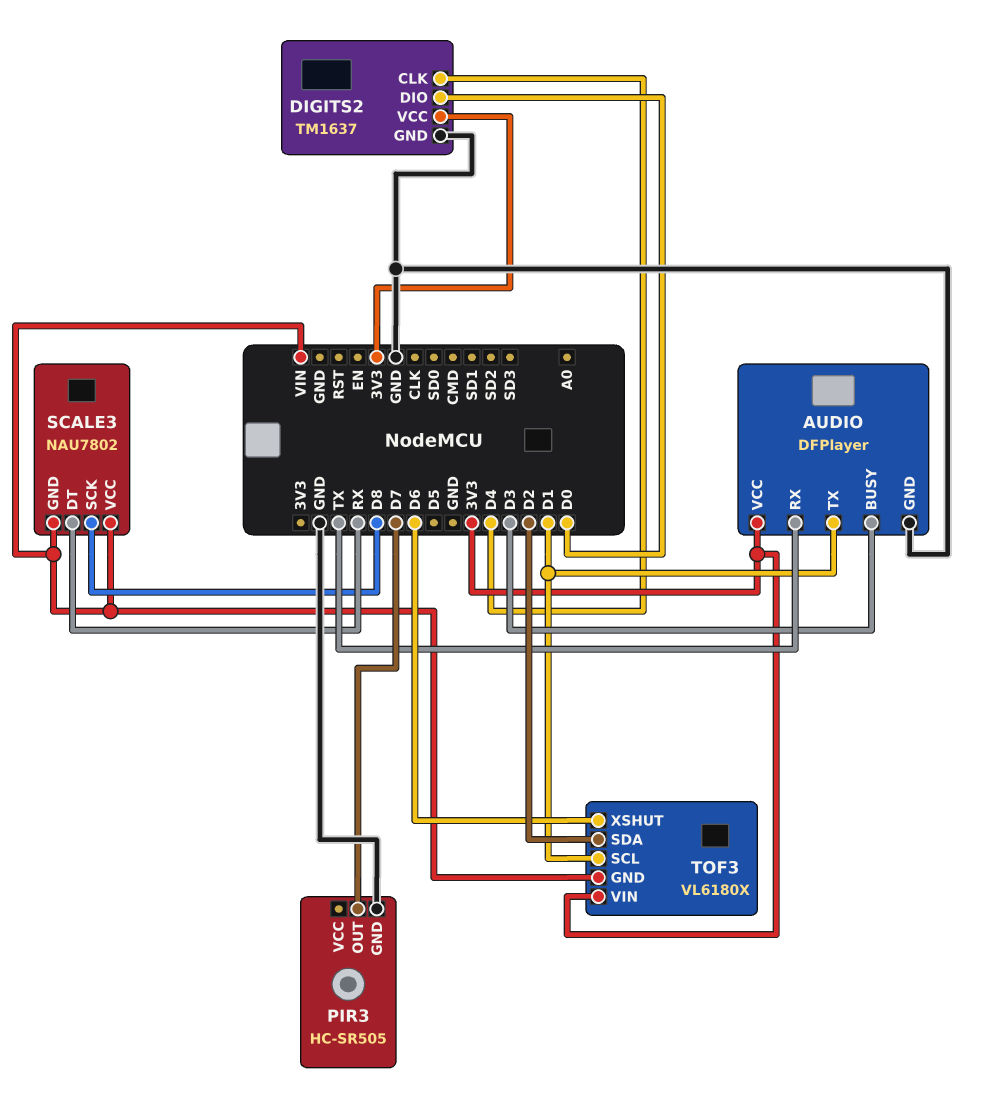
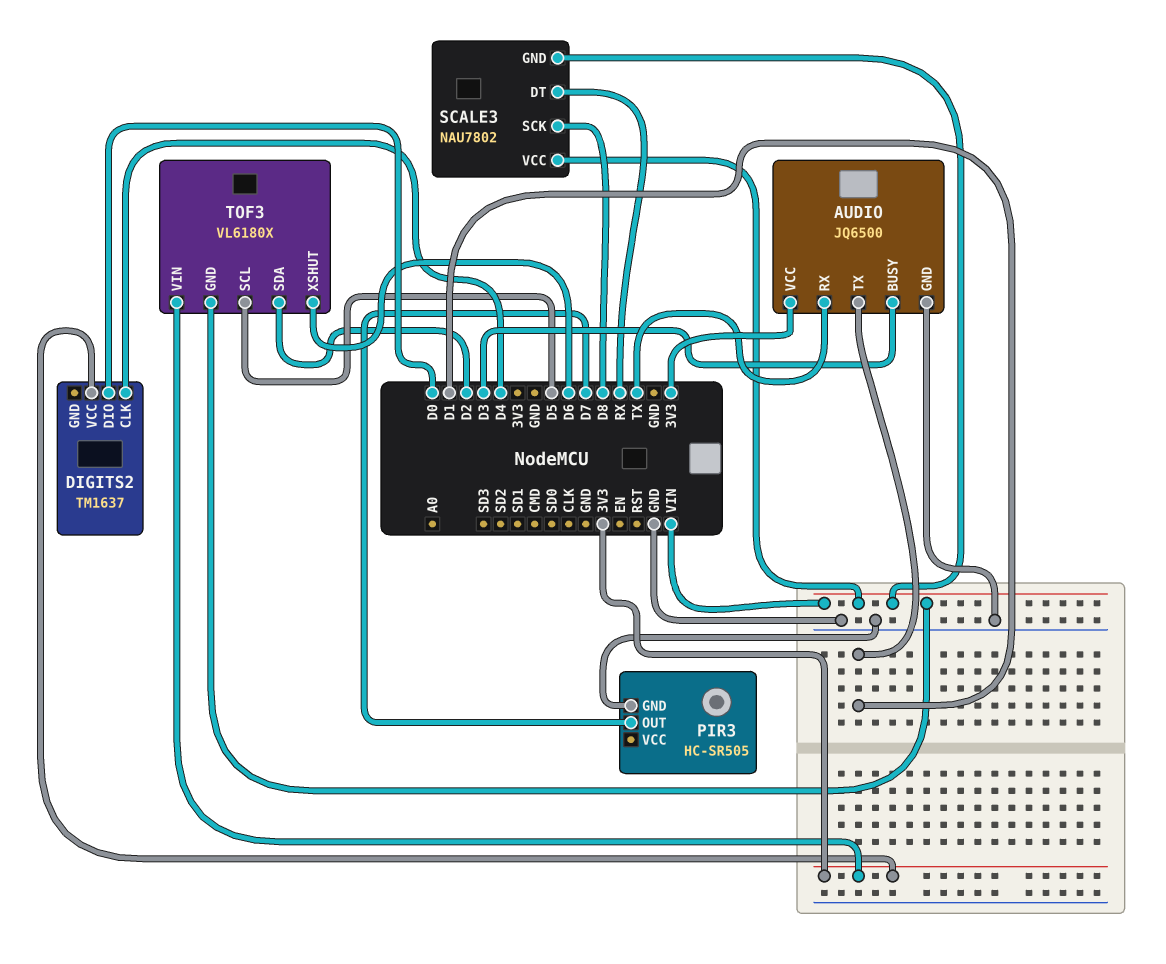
AUDIO: DFPlayer -> JQ6500
DIGITS2 pin GND: GND -> none
TOF3 pin SCL: D1 -> D5

